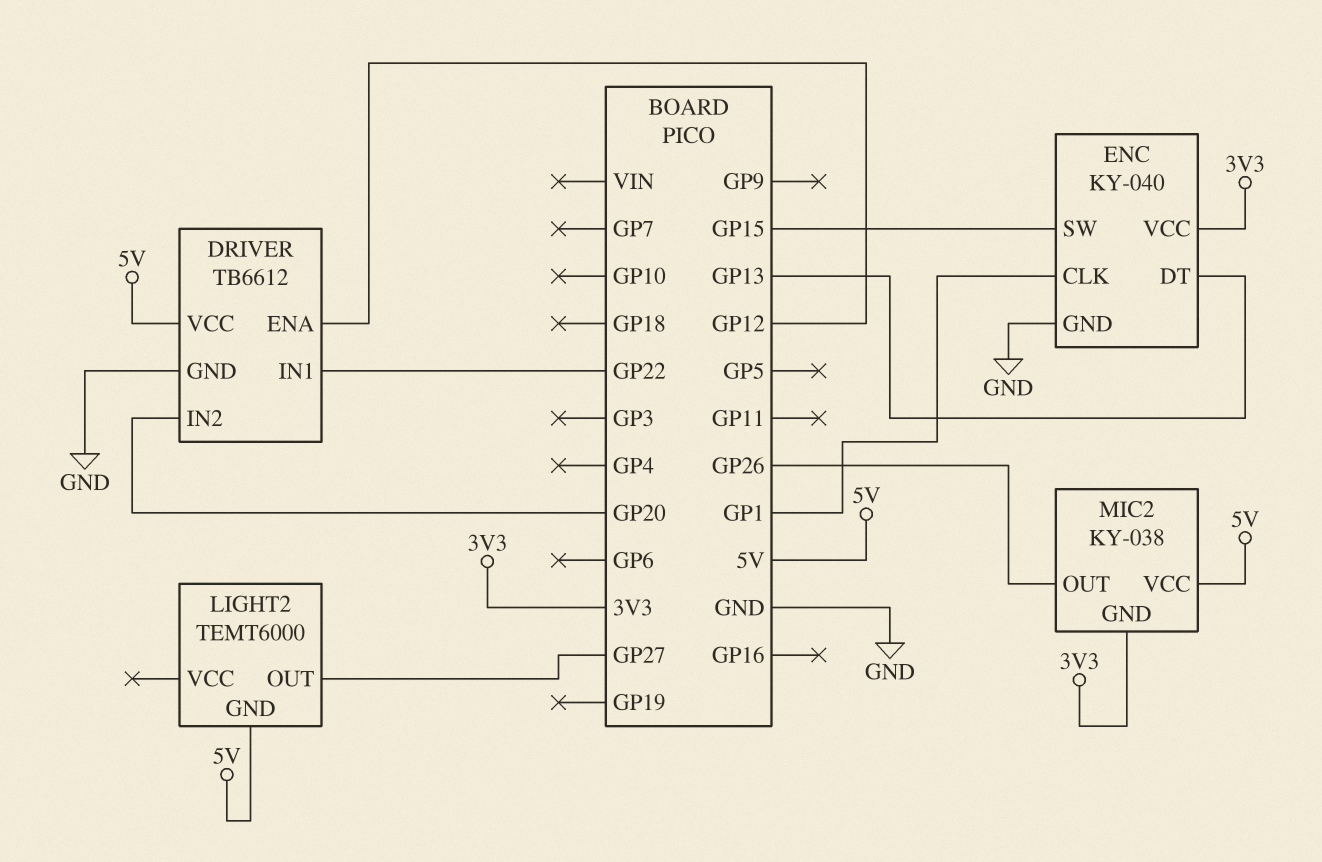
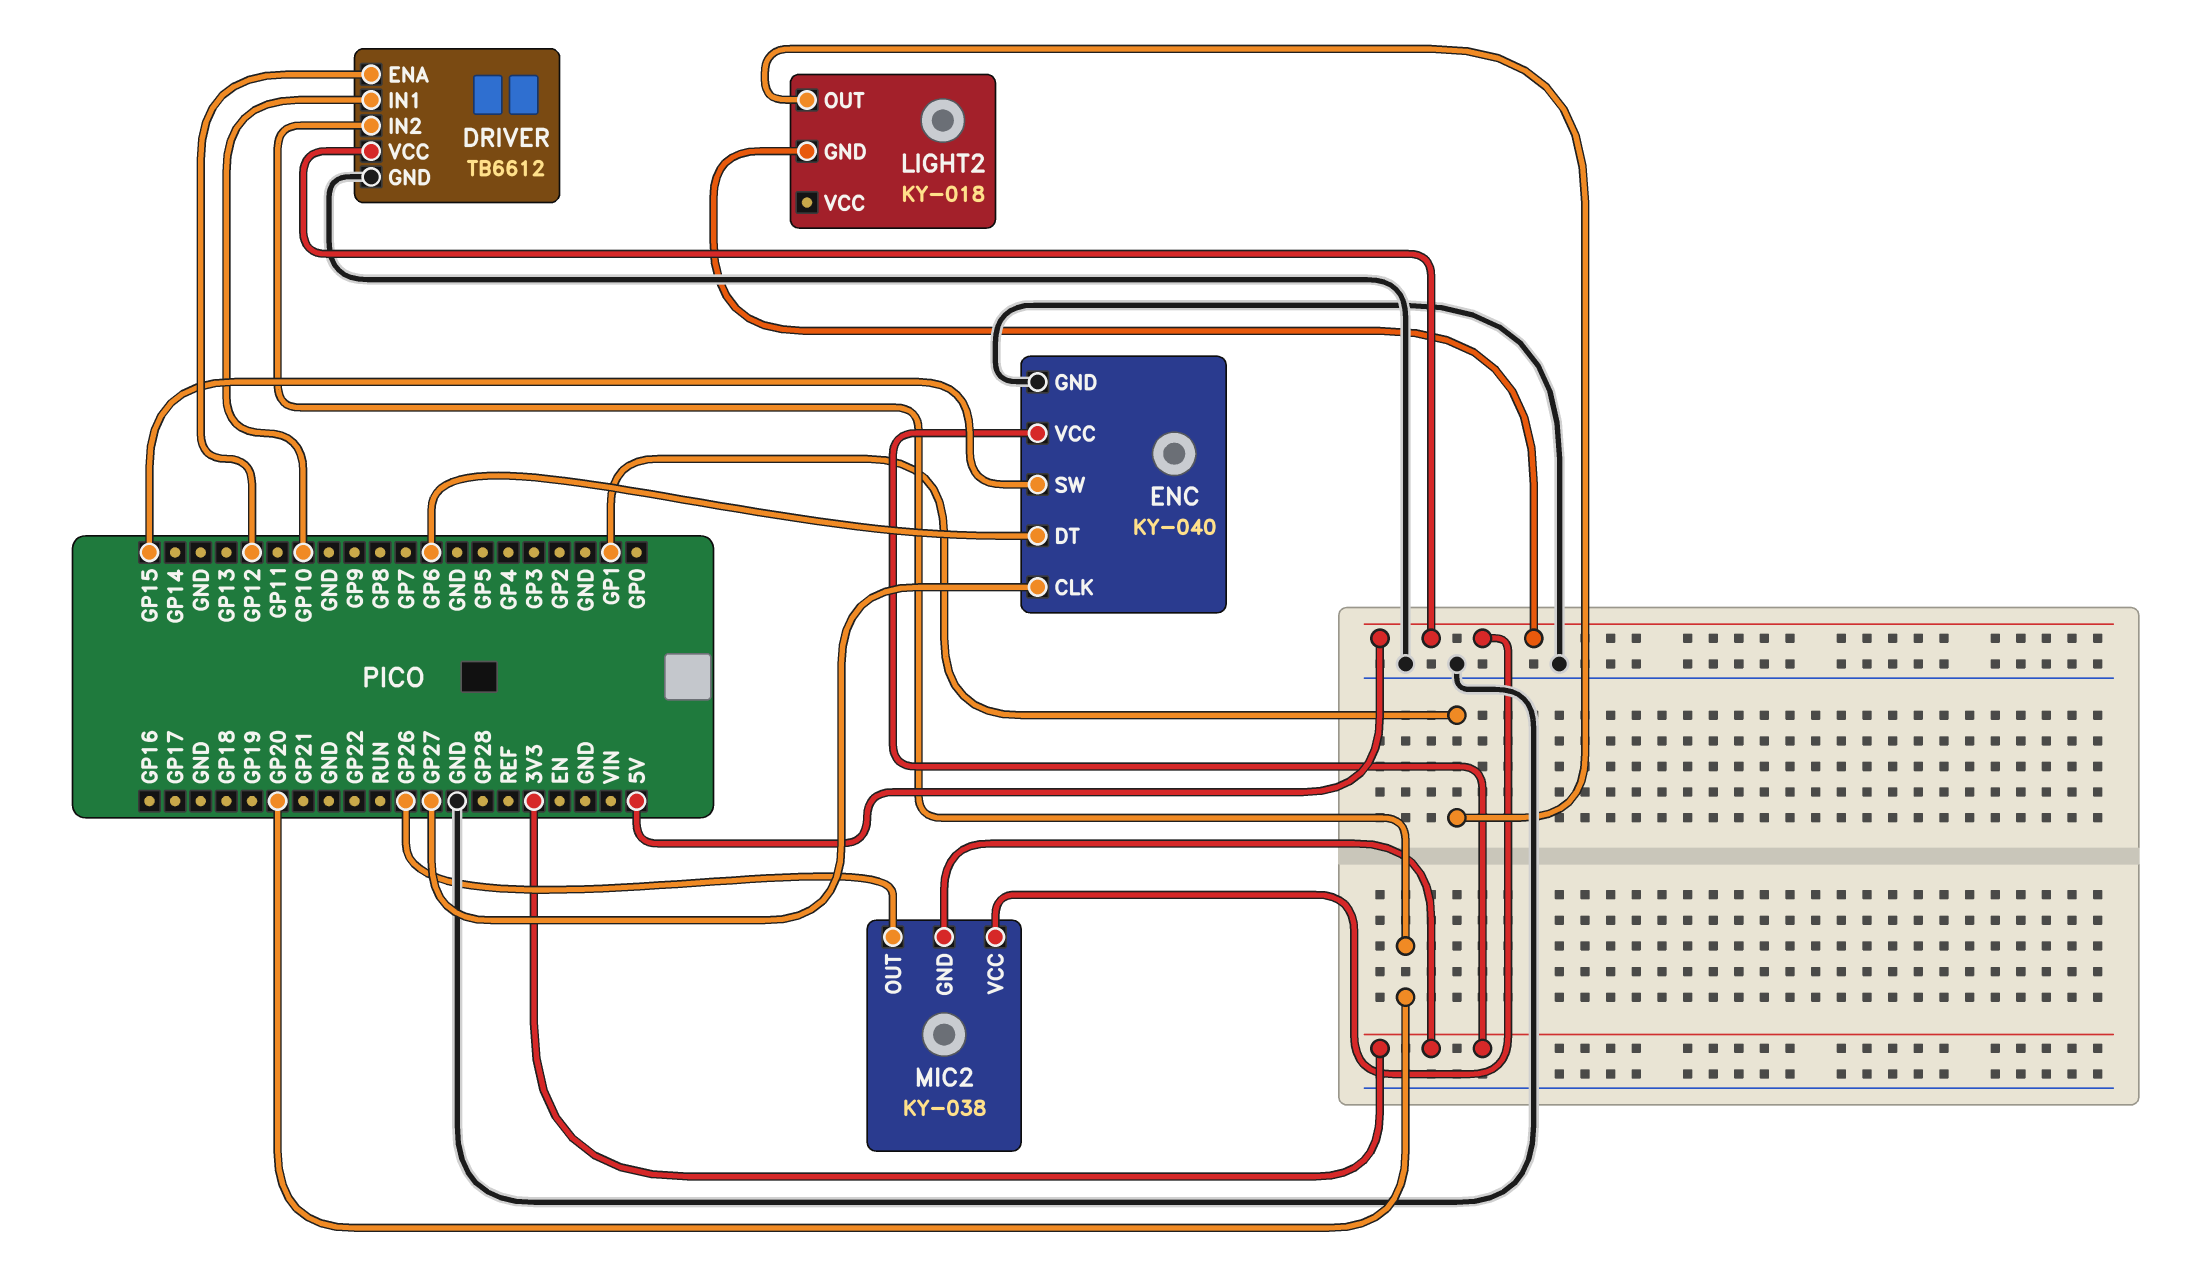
DRIVER pin IN1: GP22 -> GP10
ENC pin CLK: GP1 -> GP27
ENC pin DT: GP13 -> GP6
LIGHT2: TEMT6000 -> KY-018
LIGHT2 pin OUT: GP27 -> GP1

